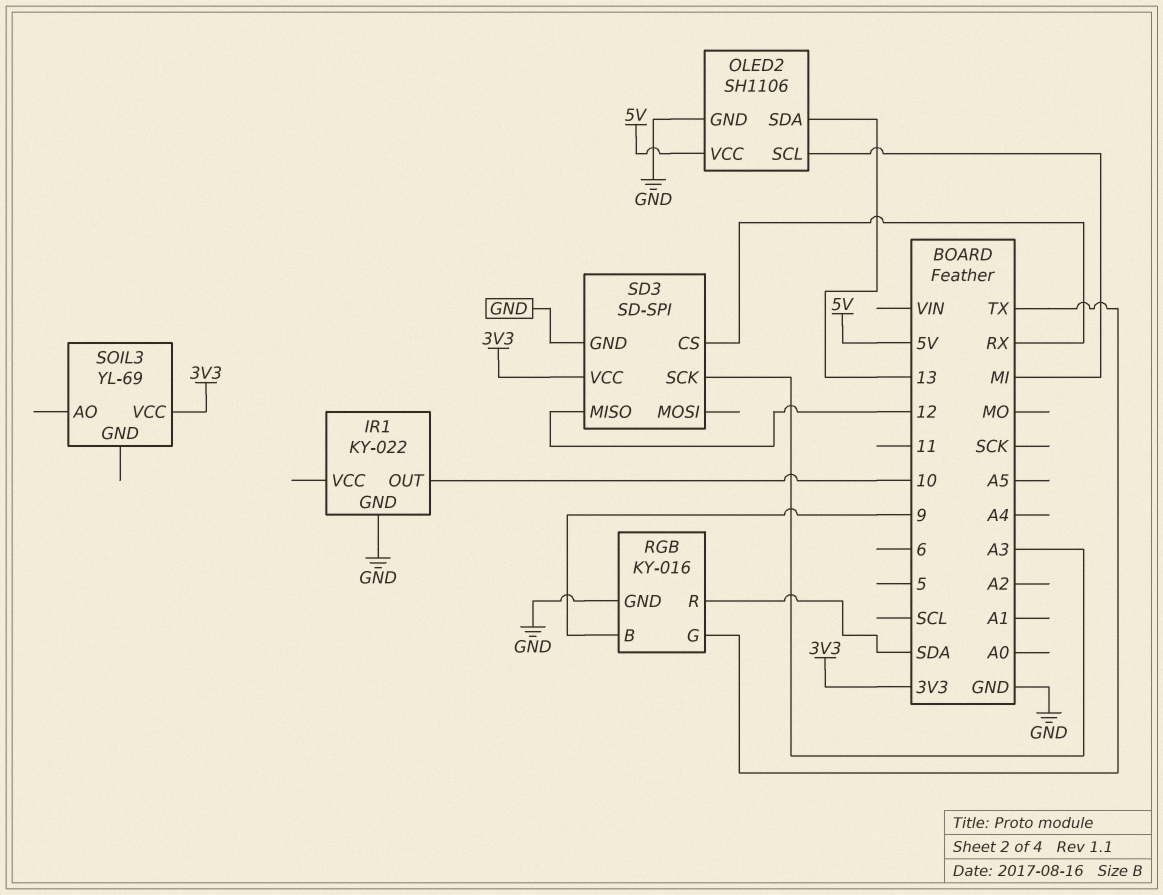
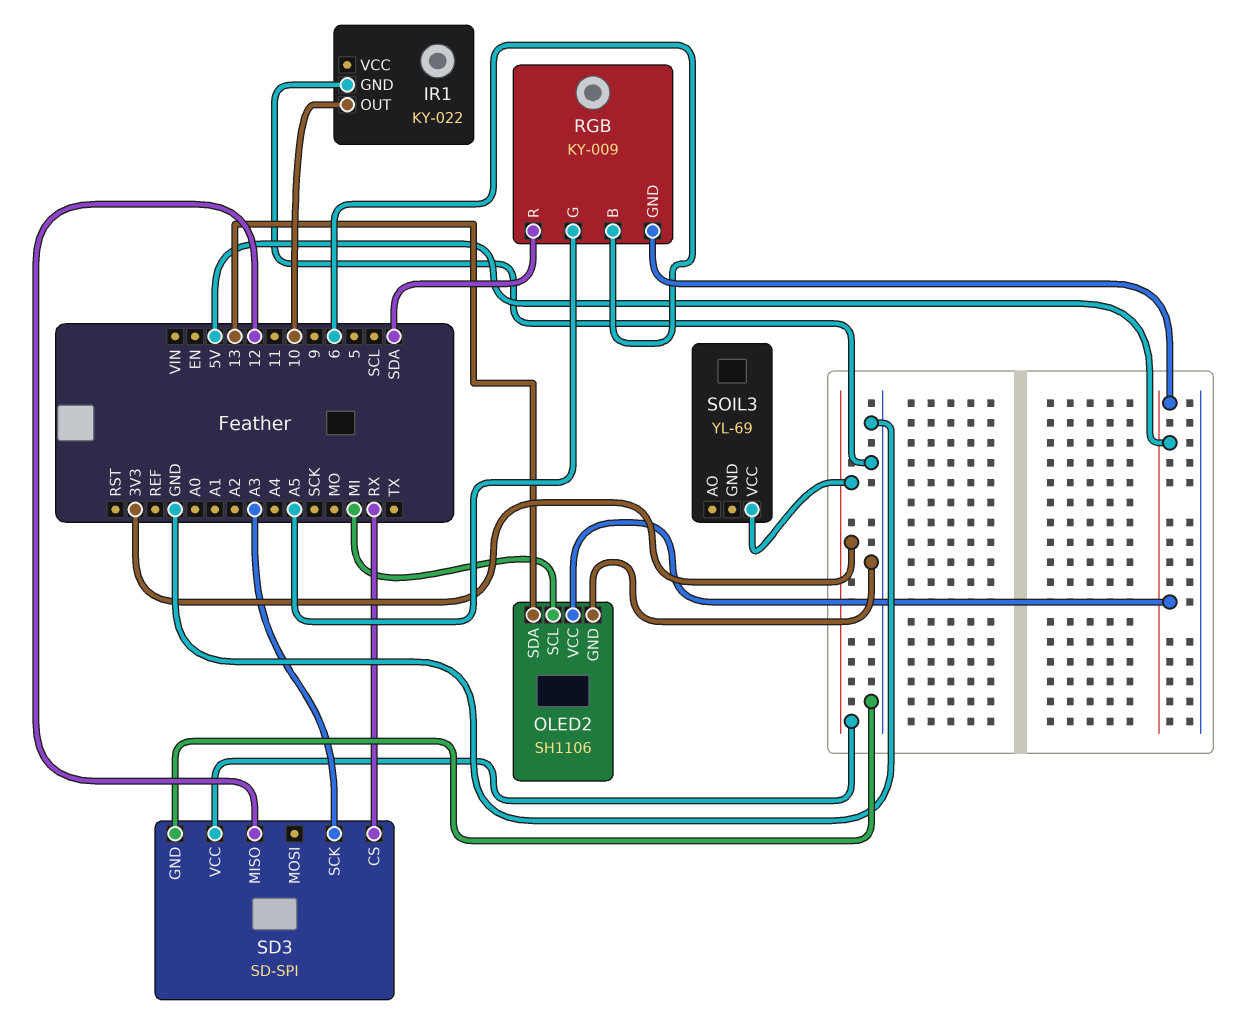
RGB: KY-016 -> KY-009
RGB pin B: 9 -> 6
RGB pin G: TX -> A5
RGB pin GND: GND -> 5V

